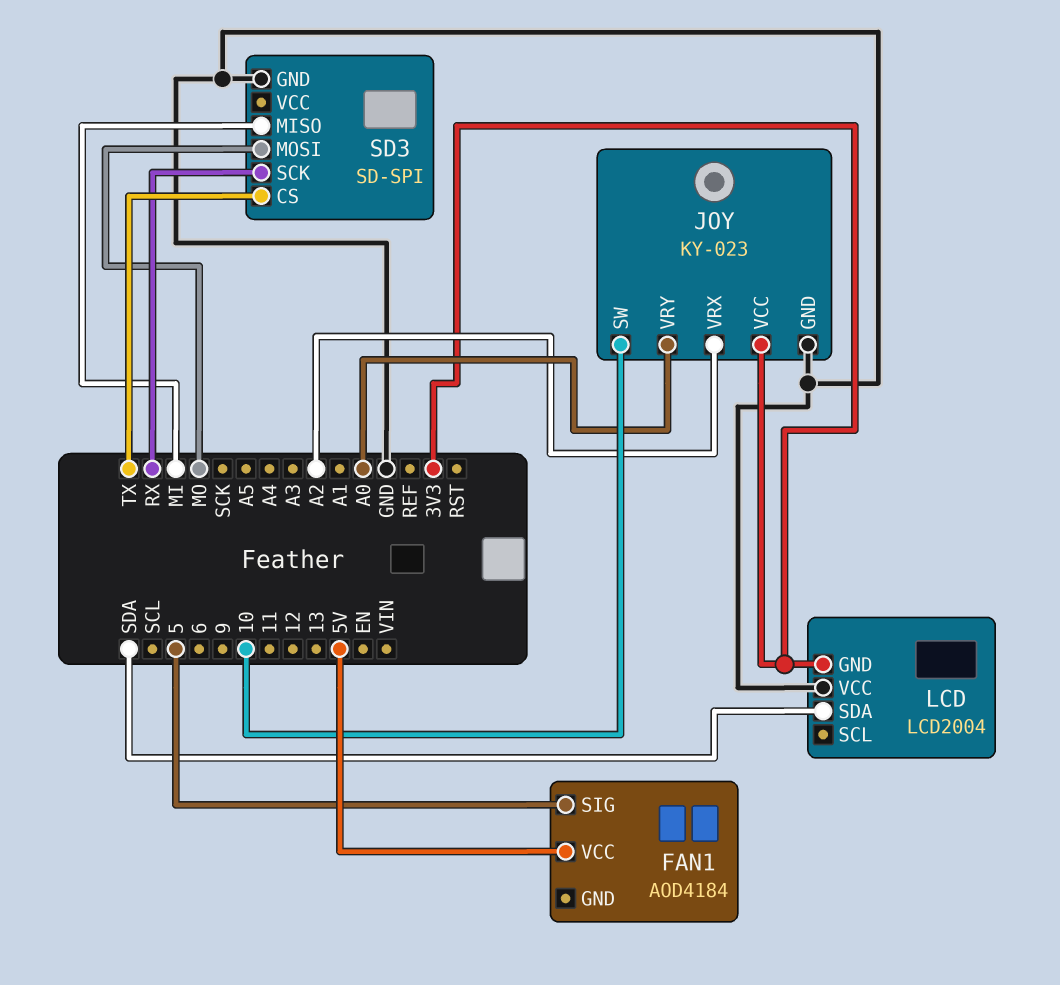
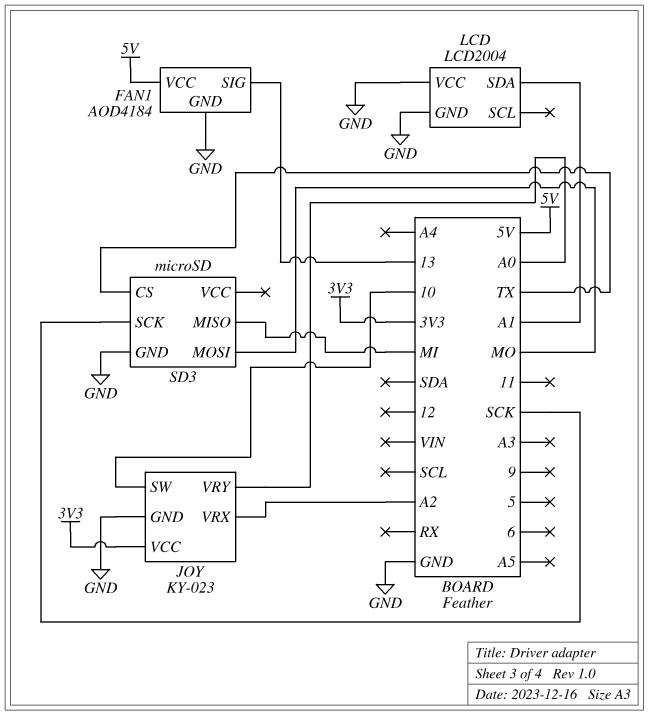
FAN1 pin GND: none -> GND
FAN1 pin SIG: 5 -> 13
LCD pin GND: 3V3 -> GND
LCD pin SDA: SDA -> A1
SD3: SD-SPI -> microSD
SD3 pin SCK: RX -> SCK

